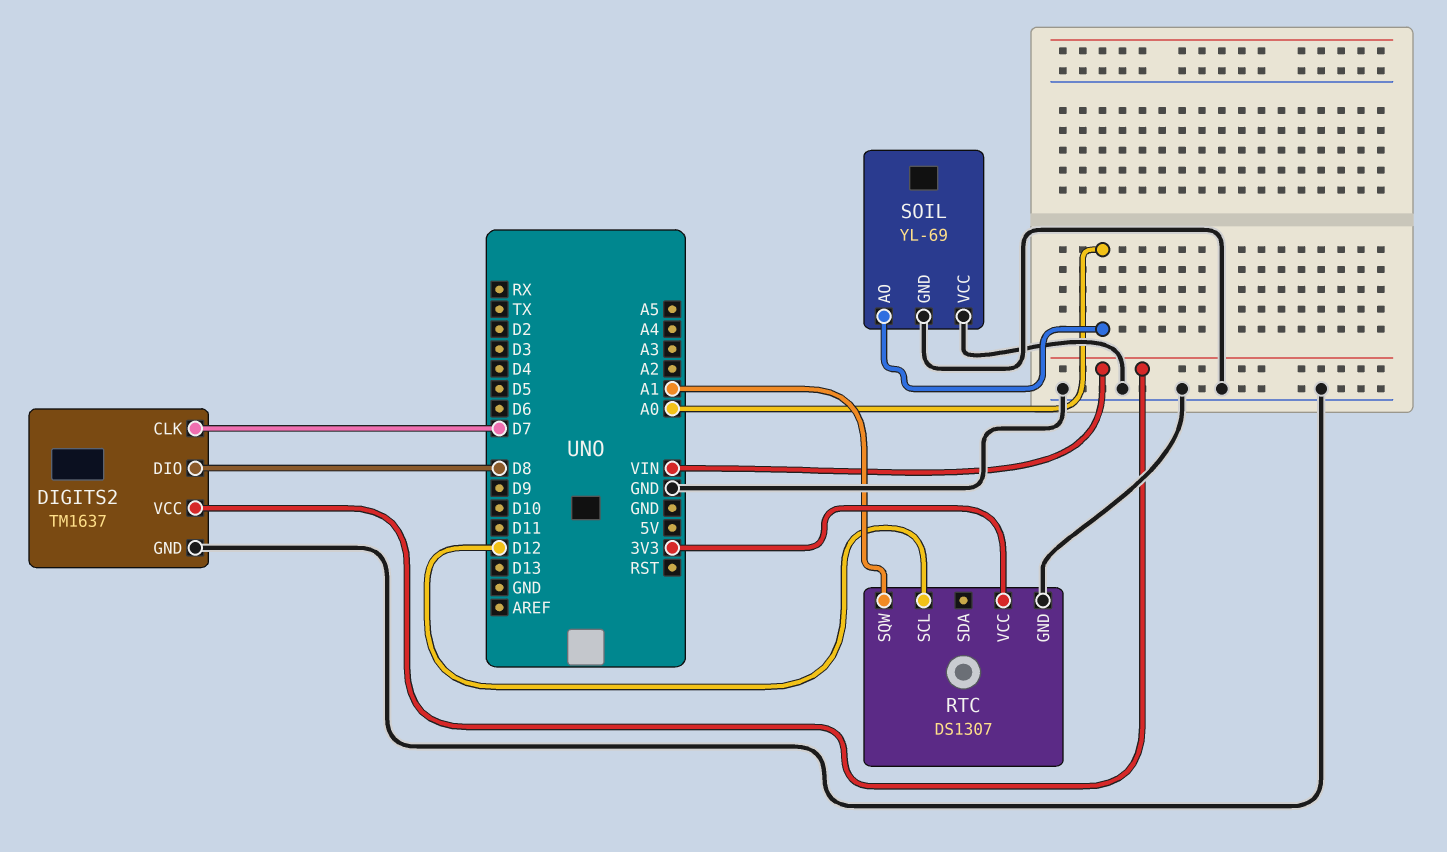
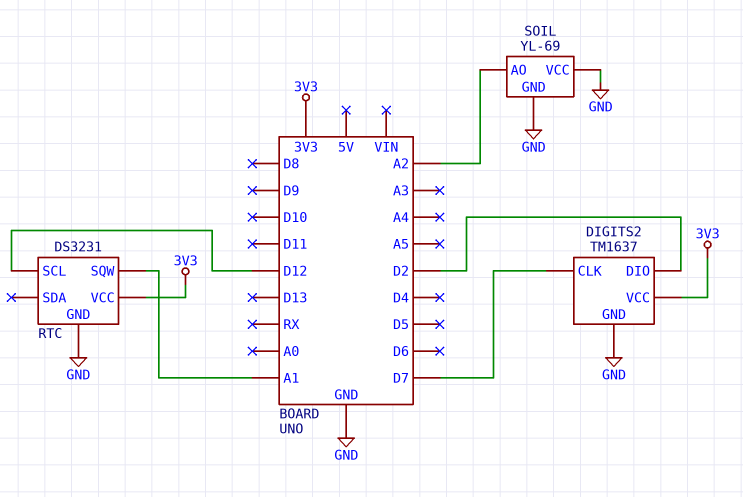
DIGITS2 pin DIO: D8 -> D2
DIGITS2 pin VCC: VIN -> 3V3
RTC: DS1307 -> DS3231
SOIL pin AO: A0 -> A2

